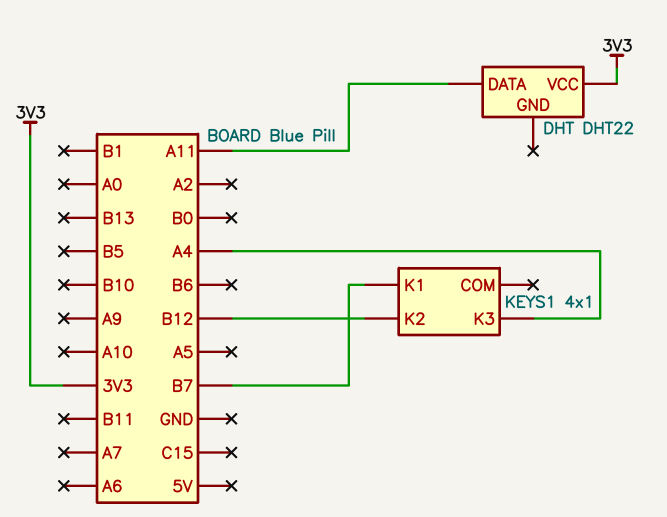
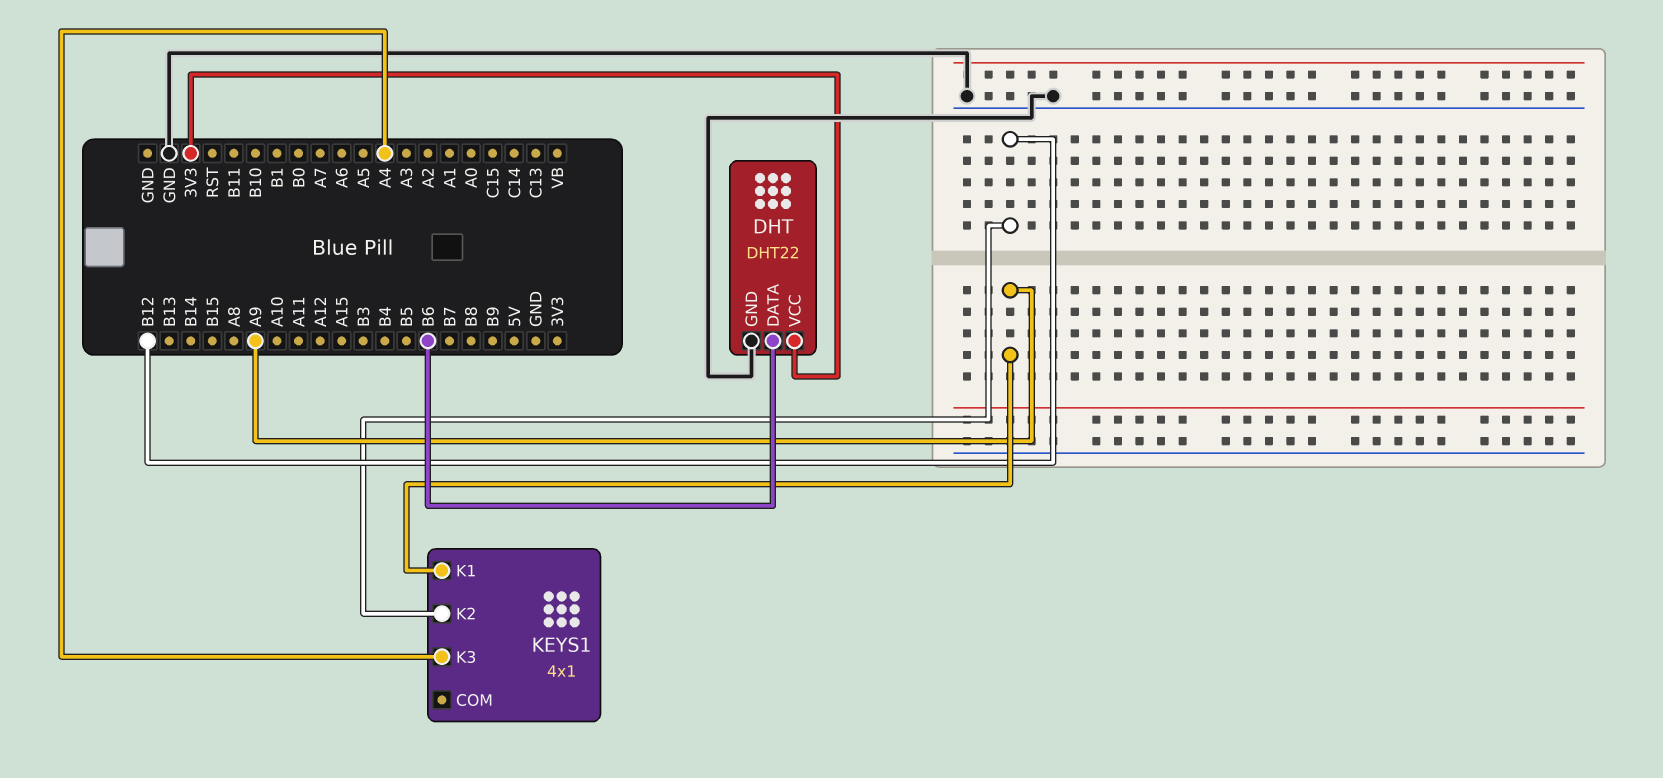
DHT pin DATA: A11 -> B6
DHT pin GND: none -> GND
KEYS1 pin K1: B7 -> A9

